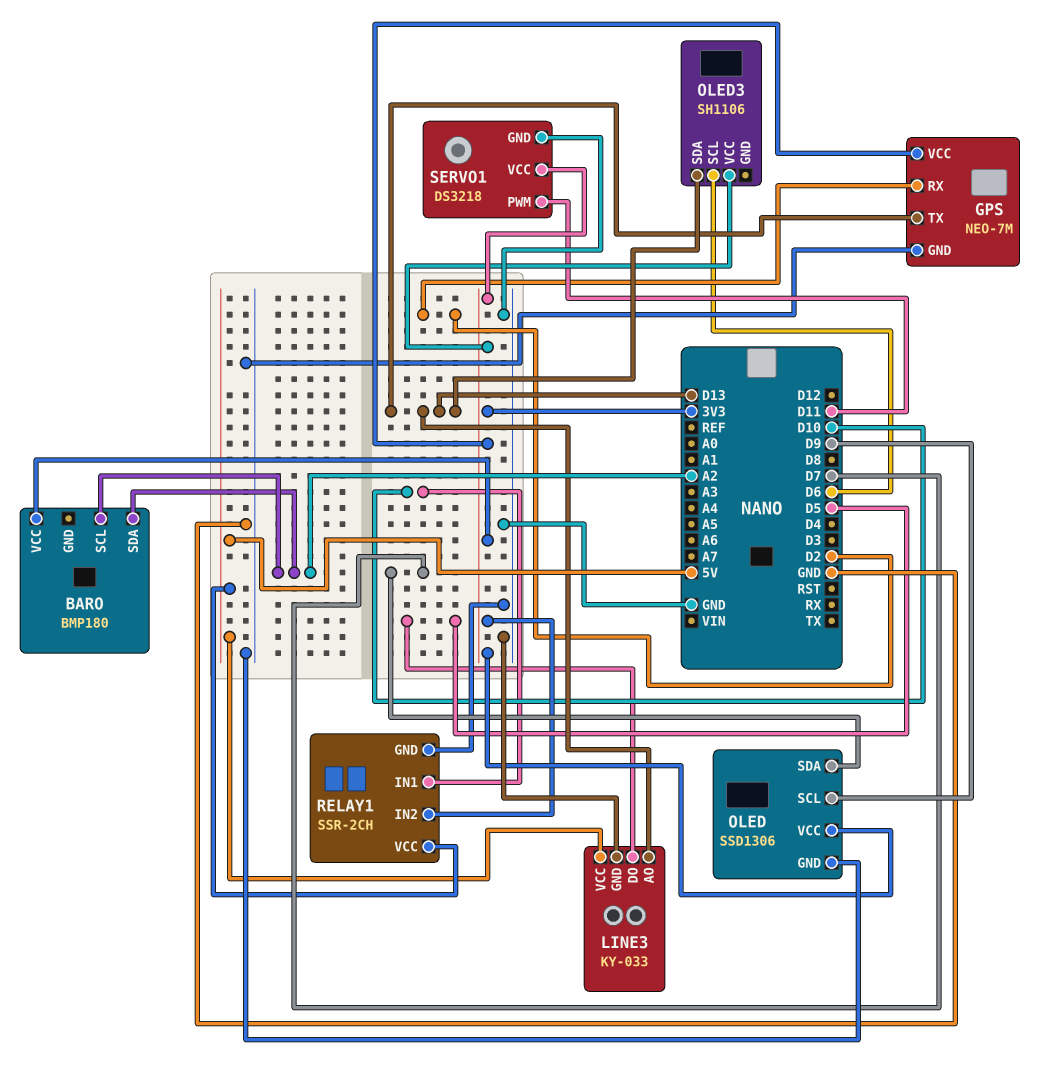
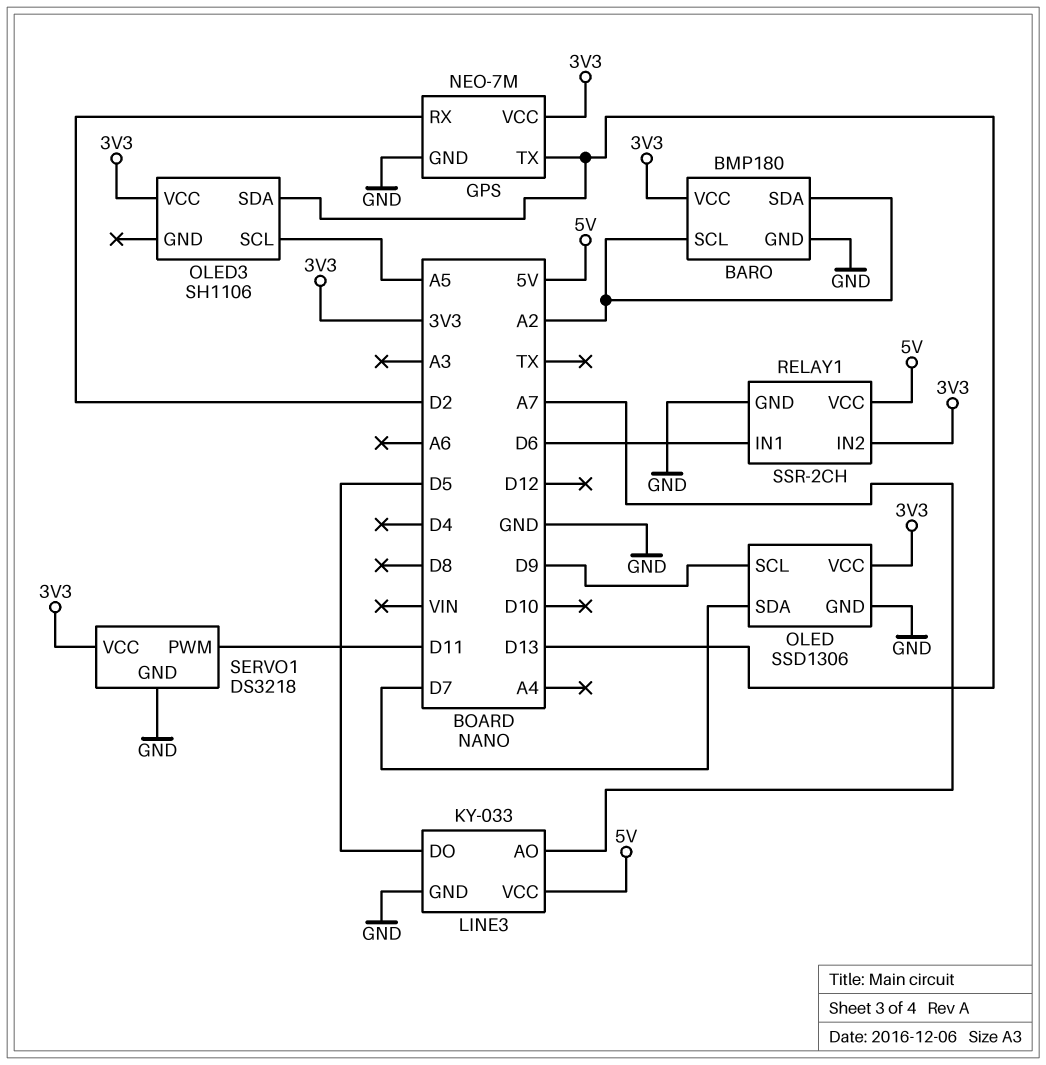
BARO pin GND: none -> GND
LINE3 pin AO: D13 -> A7
OLED3 pin SCL: D6 -> A5
RELAY1 pin IN1: D10 -> D6

